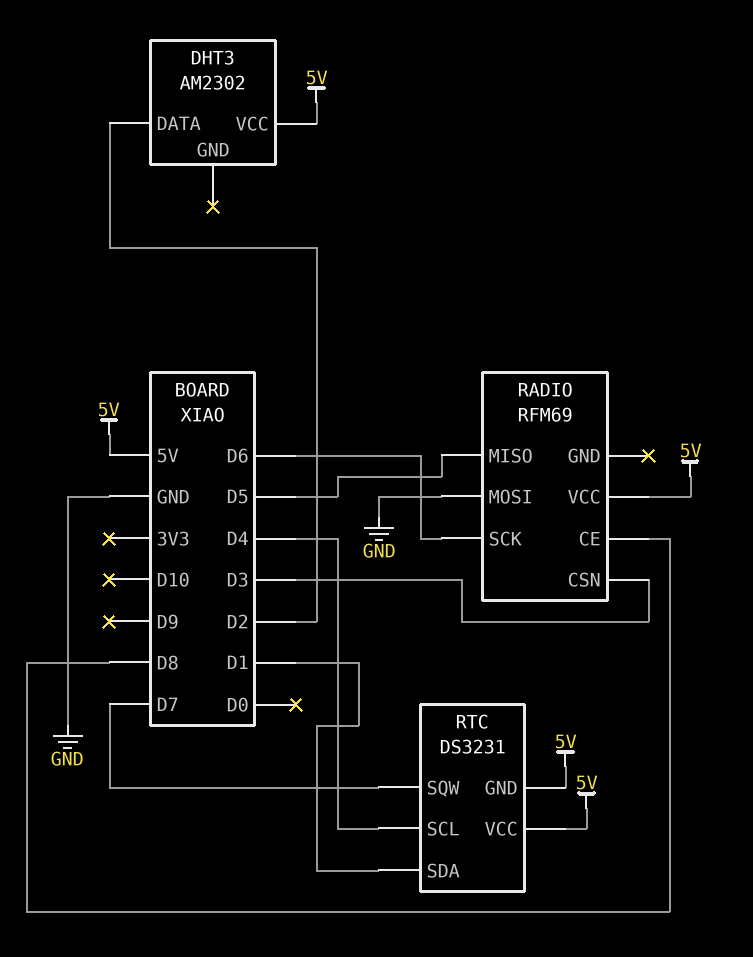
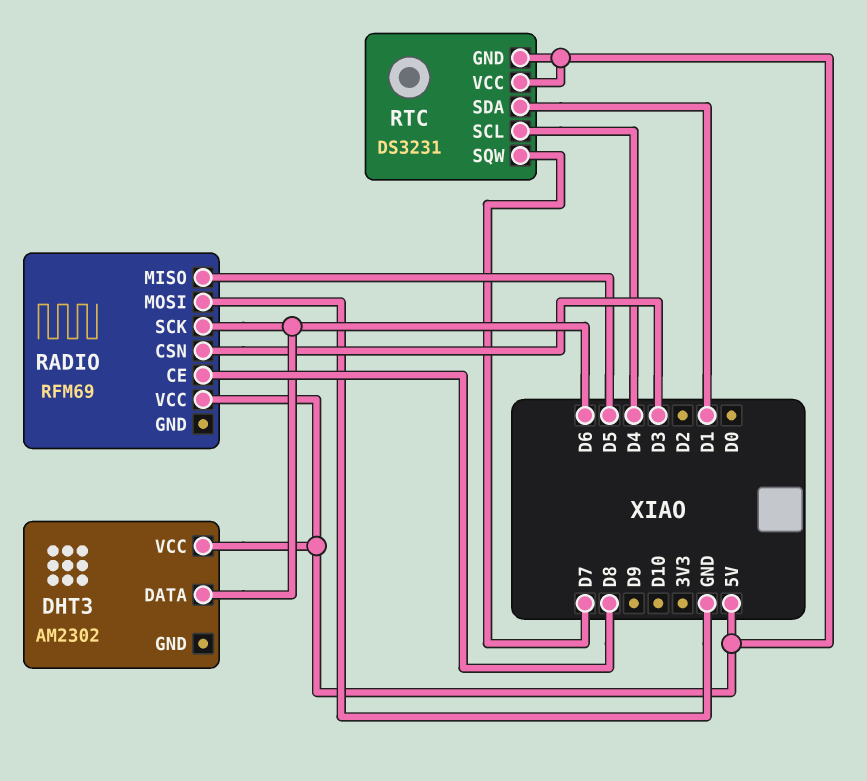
DHT3 pin DATA: D2 -> D6

